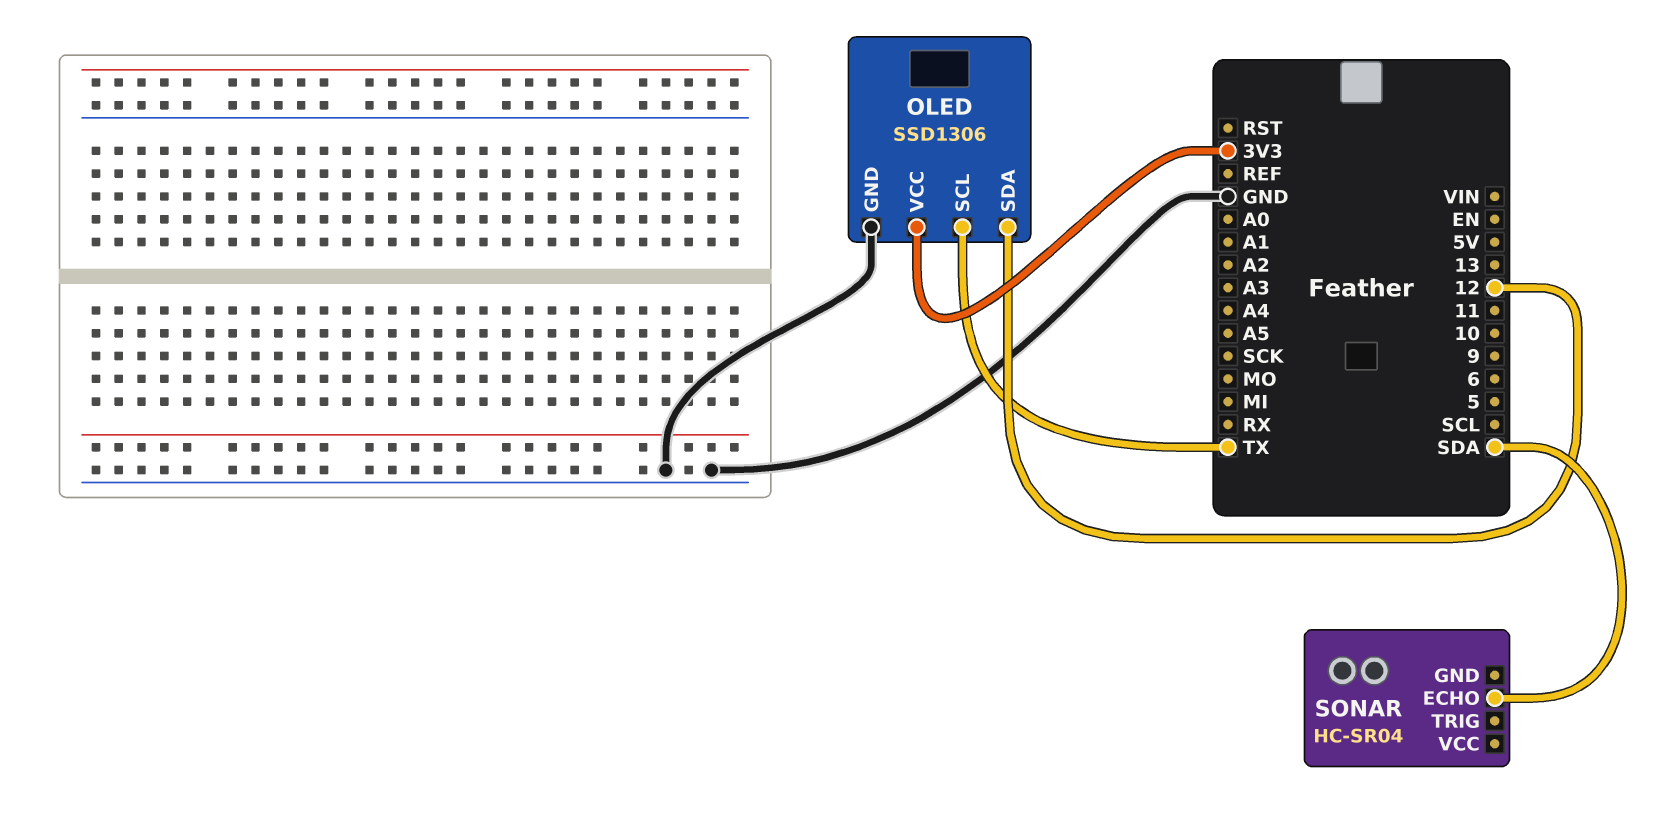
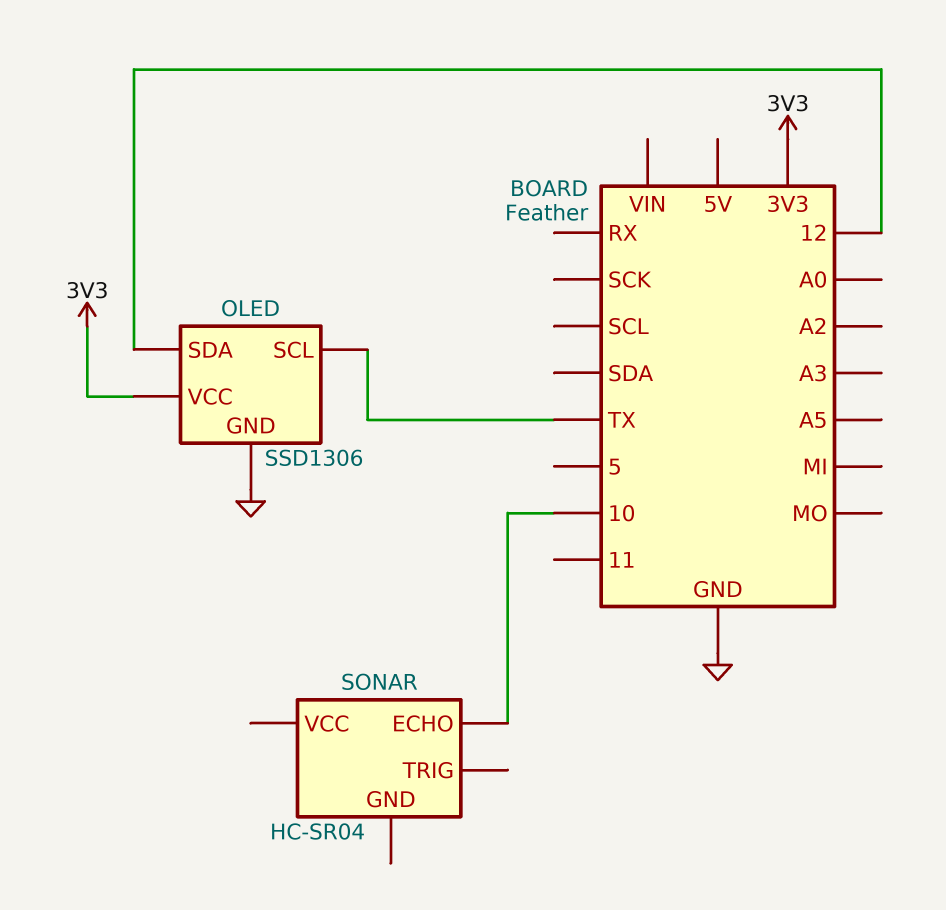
SONAR pin ECHO: SDA -> 10

